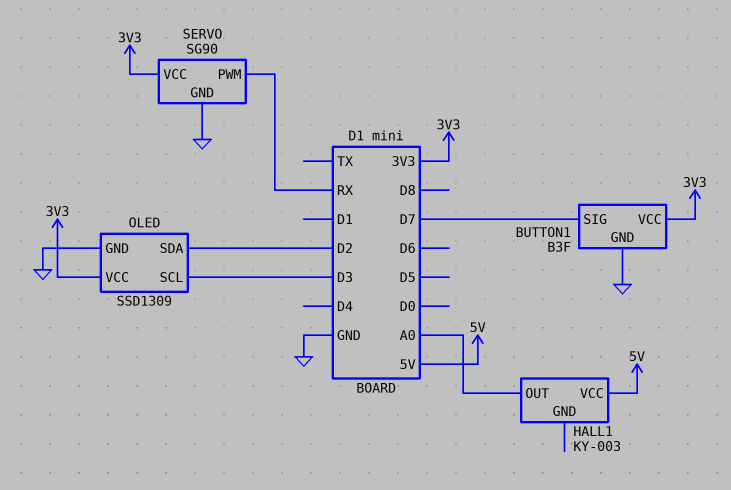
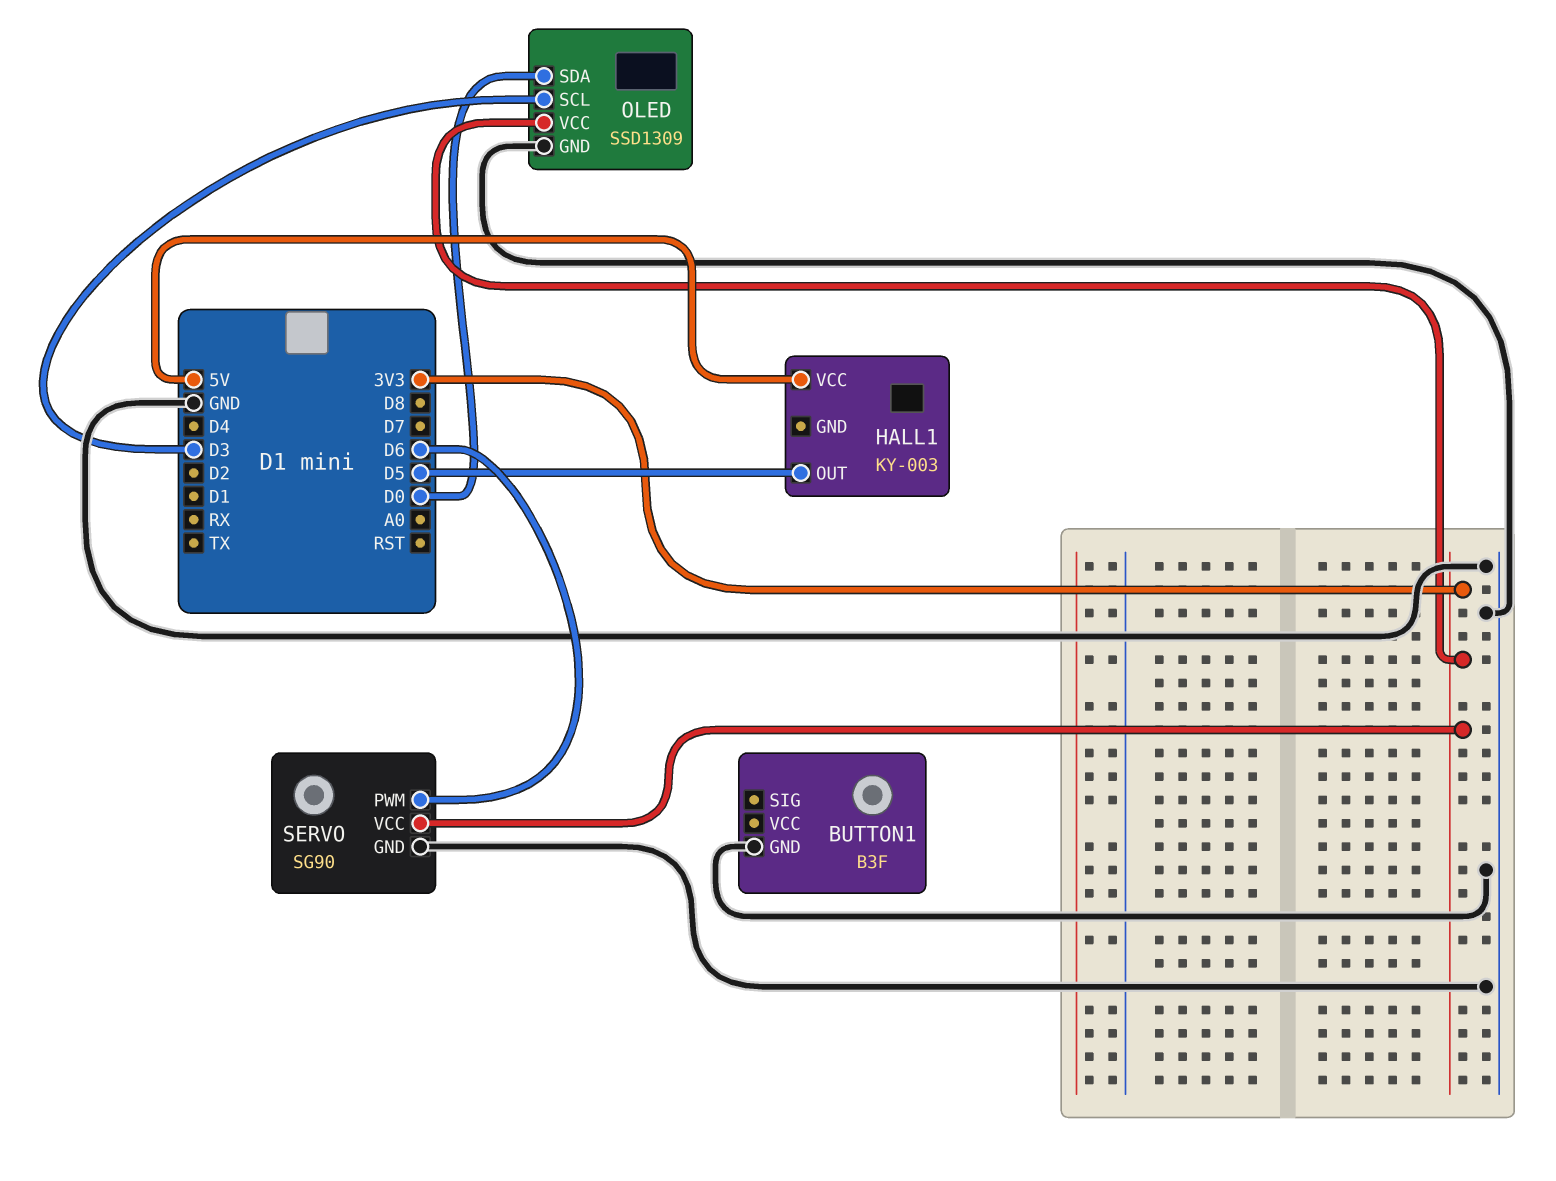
BUTTON1 pin SIG: D7 -> none
BUTTON1 pin VCC: 3V3 -> none
HALL1 pin OUT: A0 -> D5
OLED pin SDA: D2 -> D0
SERVO pin PWM: RX -> D6

